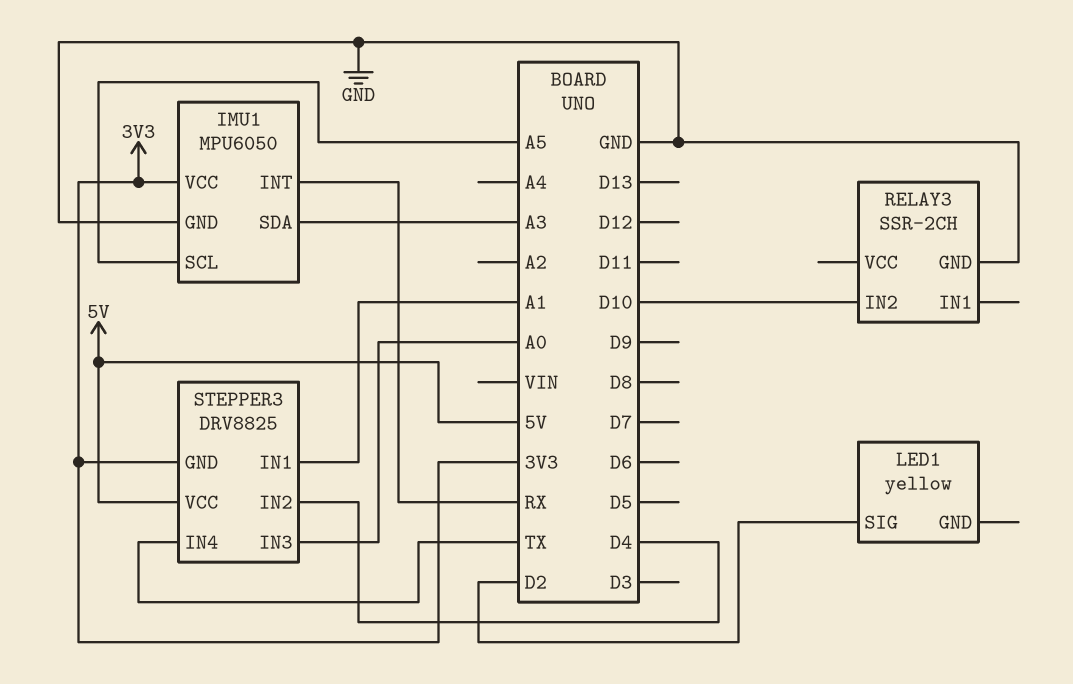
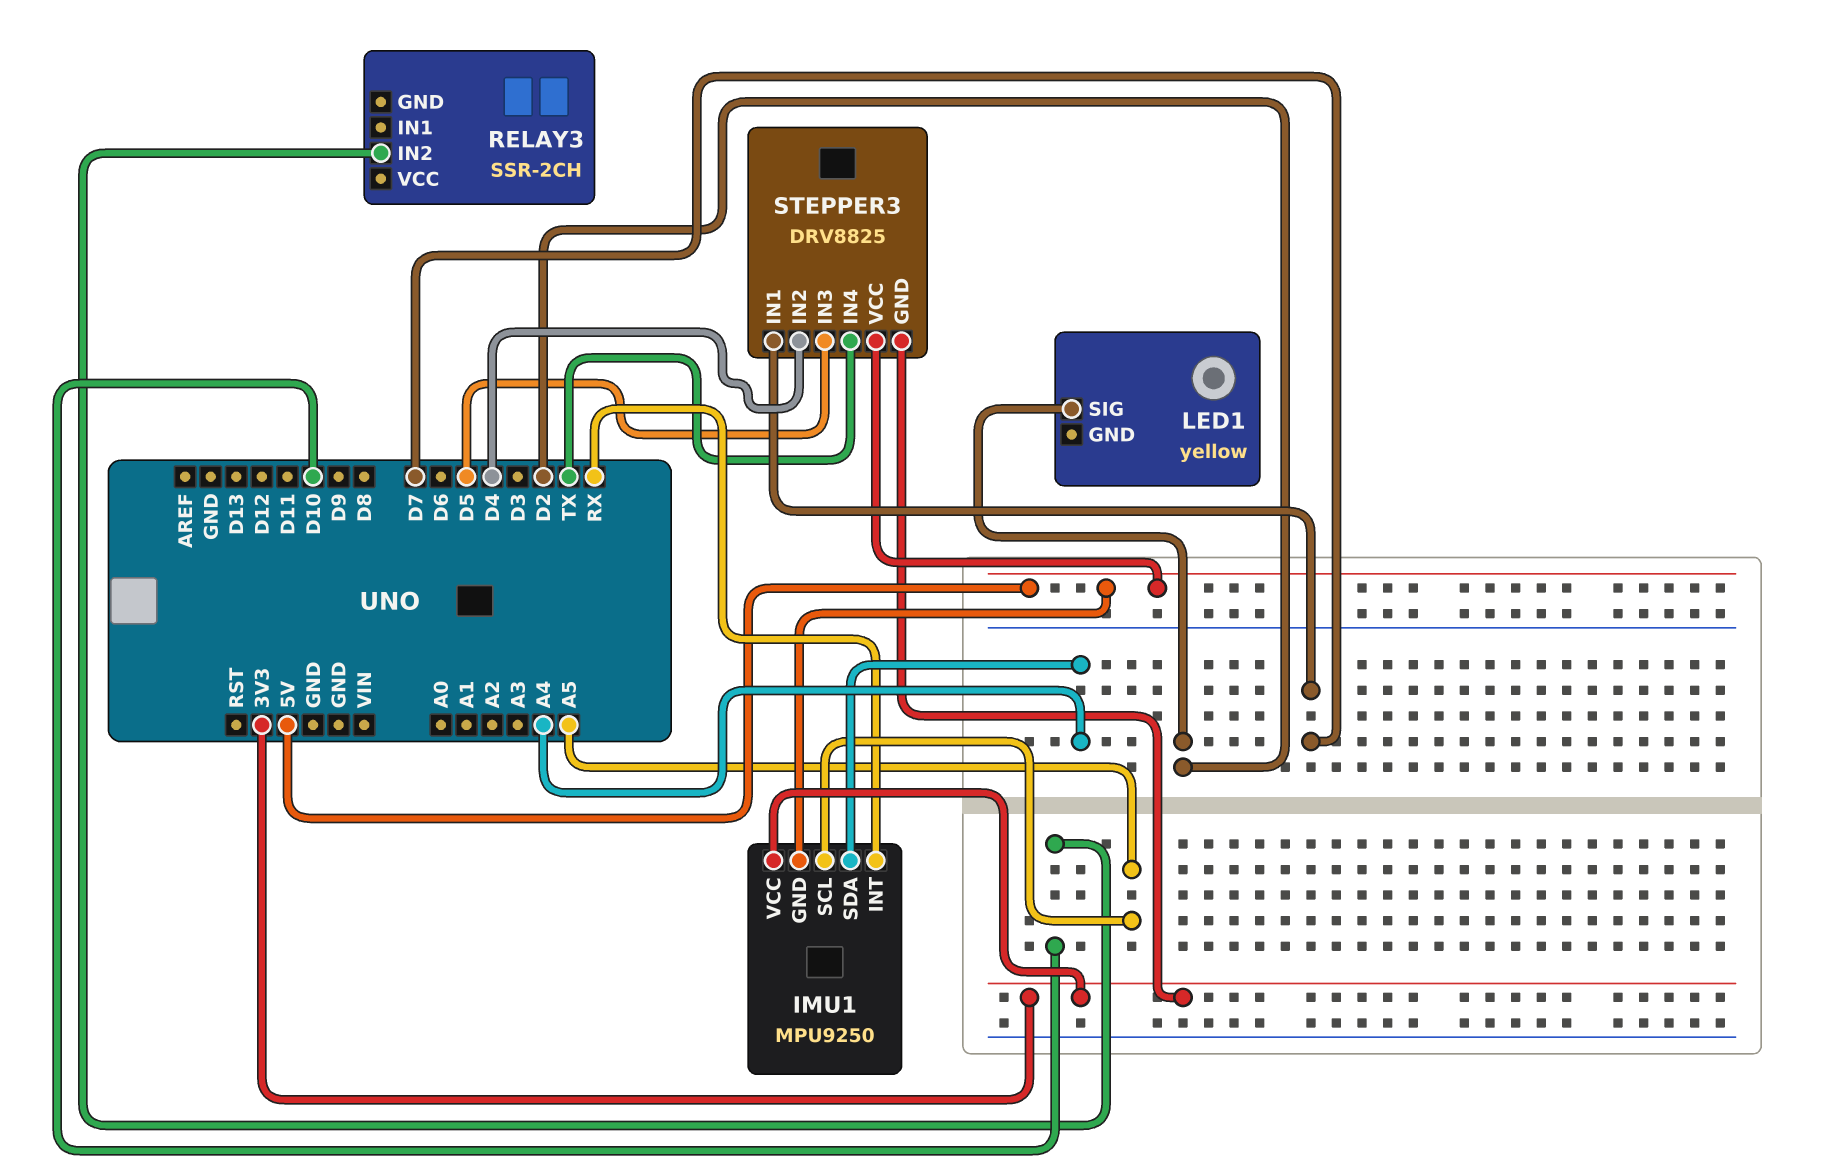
IMU1: MPU6050 -> MPU9250
IMU1 pin GND: GND -> 5V
IMU1 pin SDA: A3 -> A4
RELAY3 pin GND: GND -> none
STEPPER3 pin IN1: A1 -> D7
STEPPER3 pin IN3: A0 -> D5

